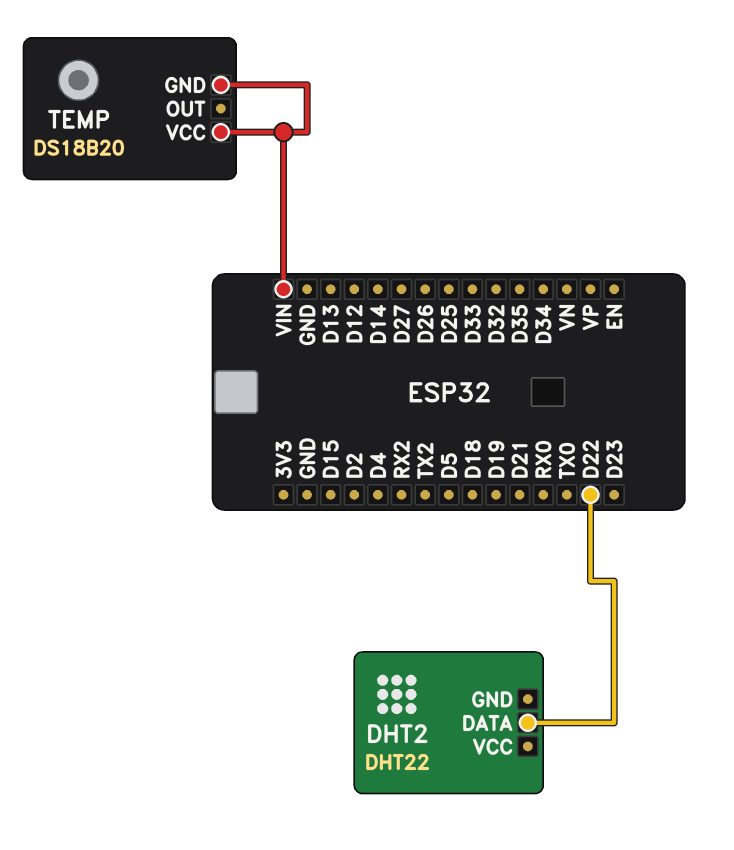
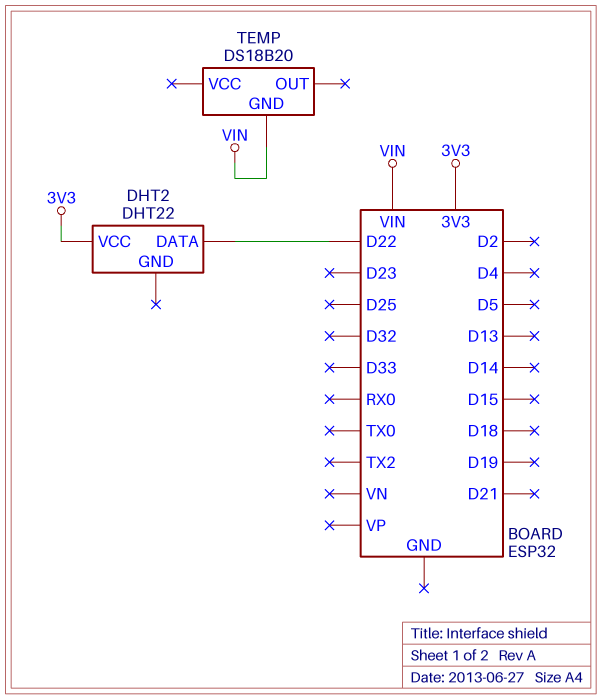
DHT2 pin VCC: none -> 3V3
TEMP pin VCC: VIN -> none

